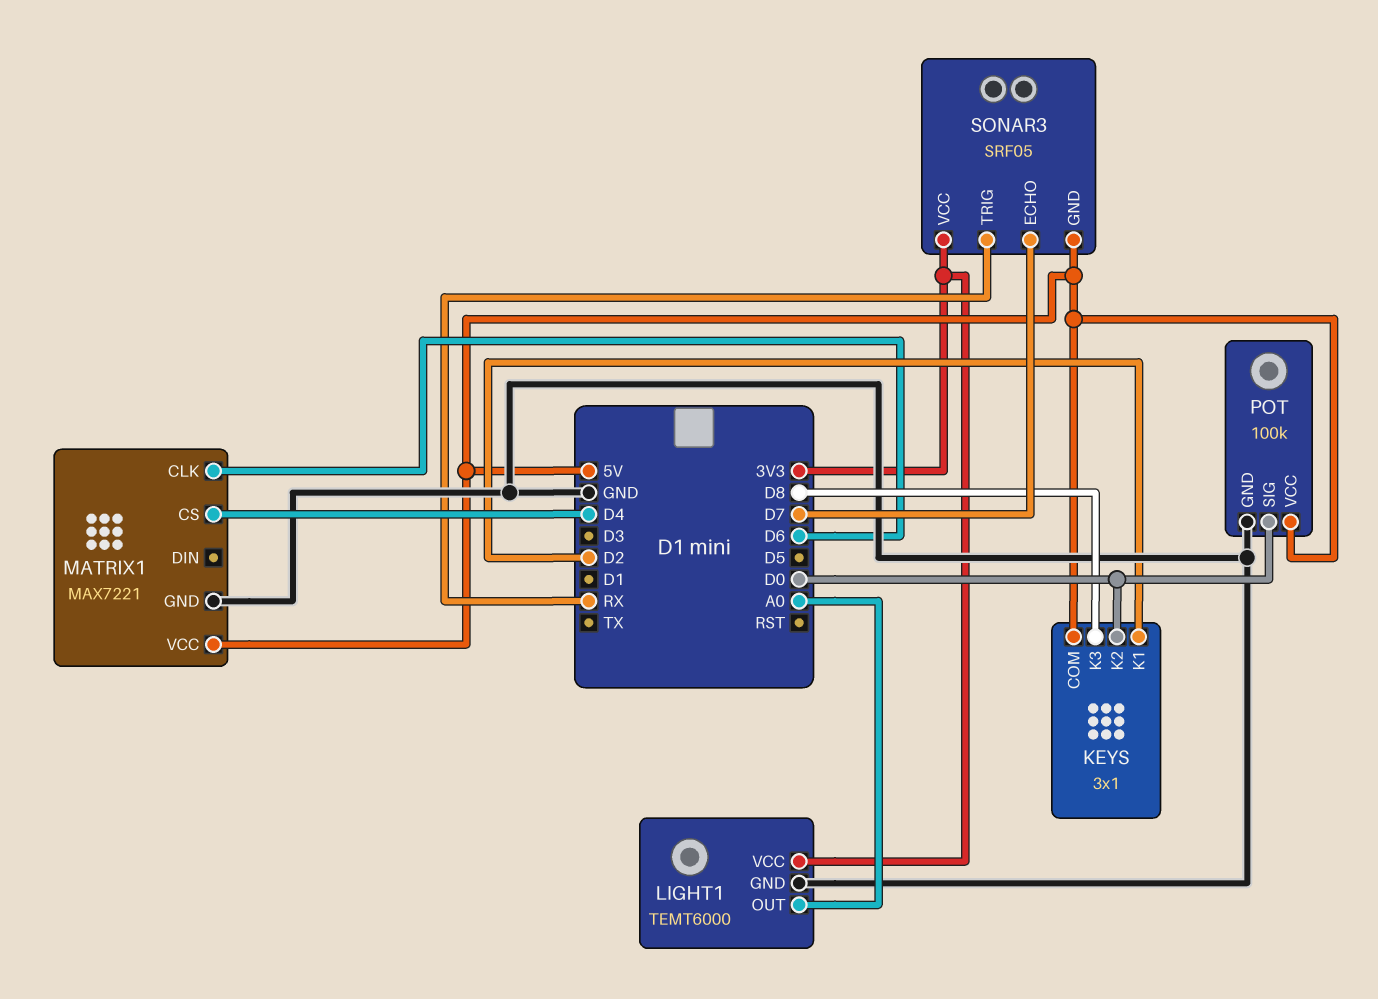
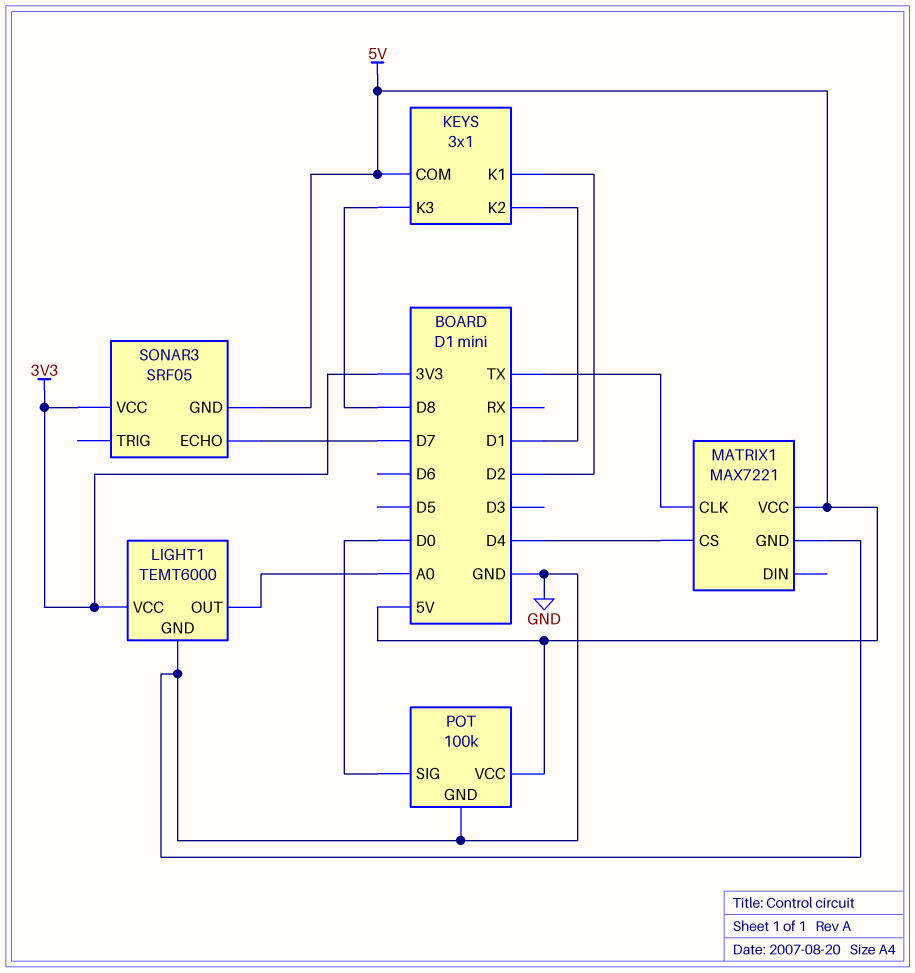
KEYS pin K2: D0 -> D1
MATRIX1 pin CLK: D6 -> TX
SONAR3 pin TRIG: RX -> none

